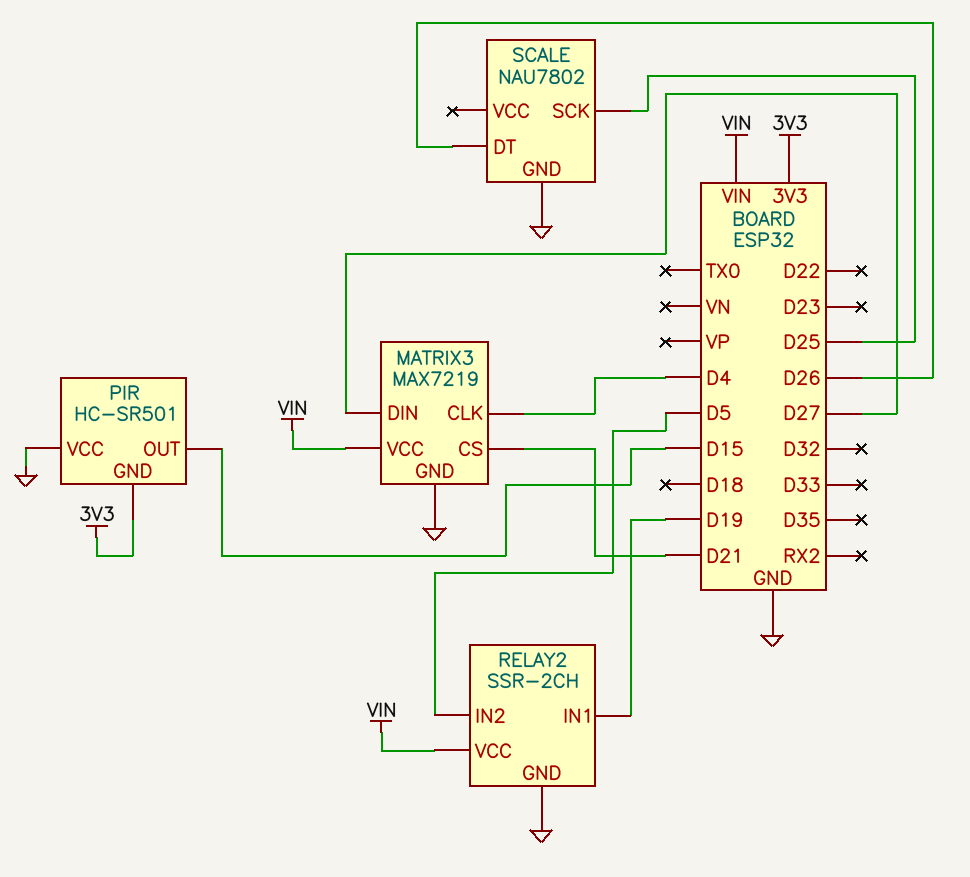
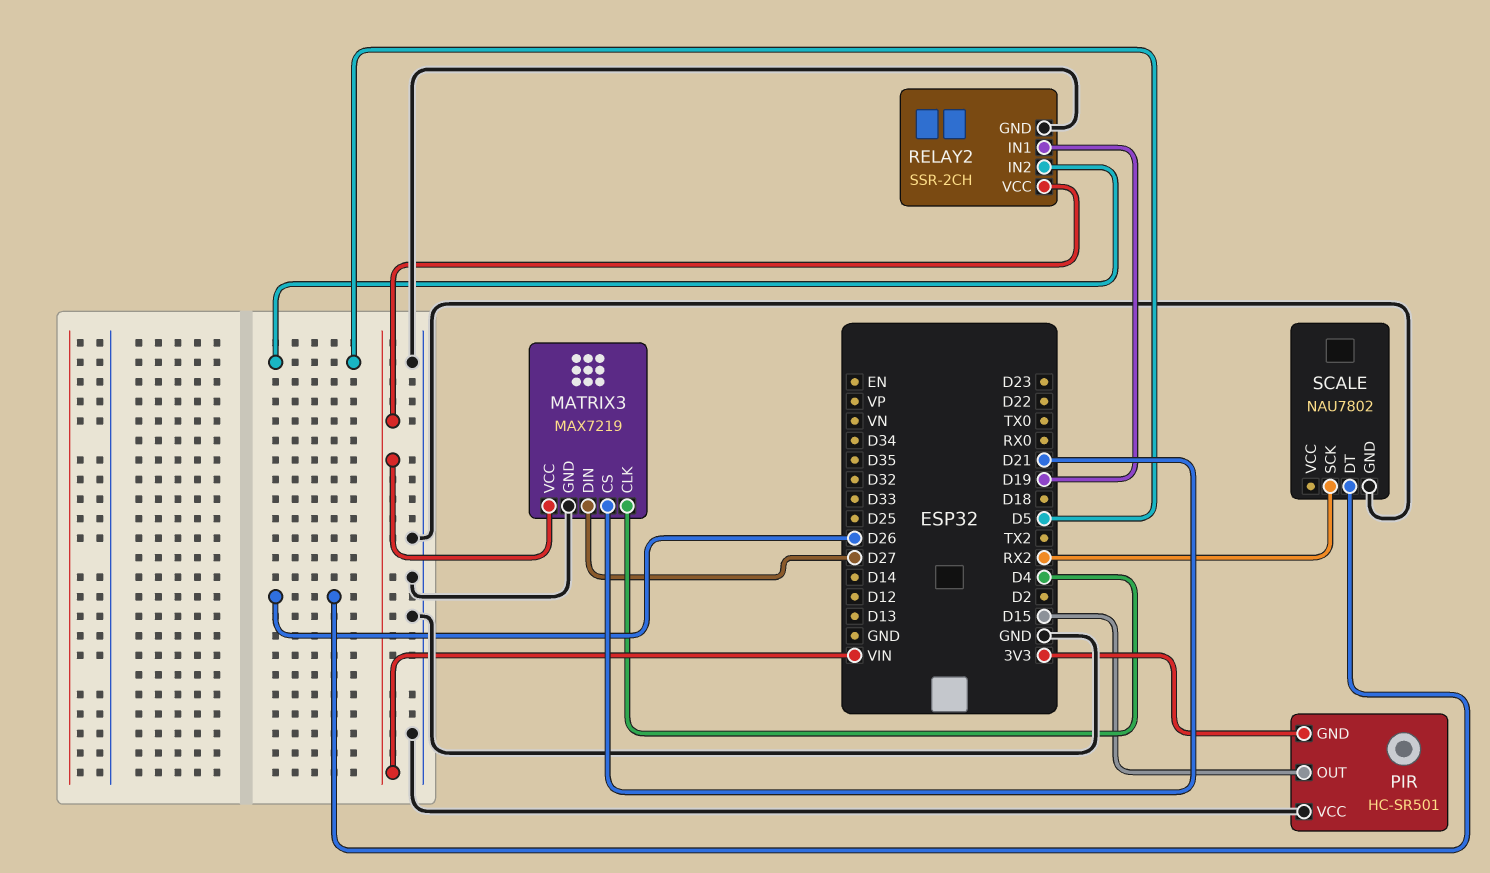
SCALE pin SCK: D25 -> RX2

